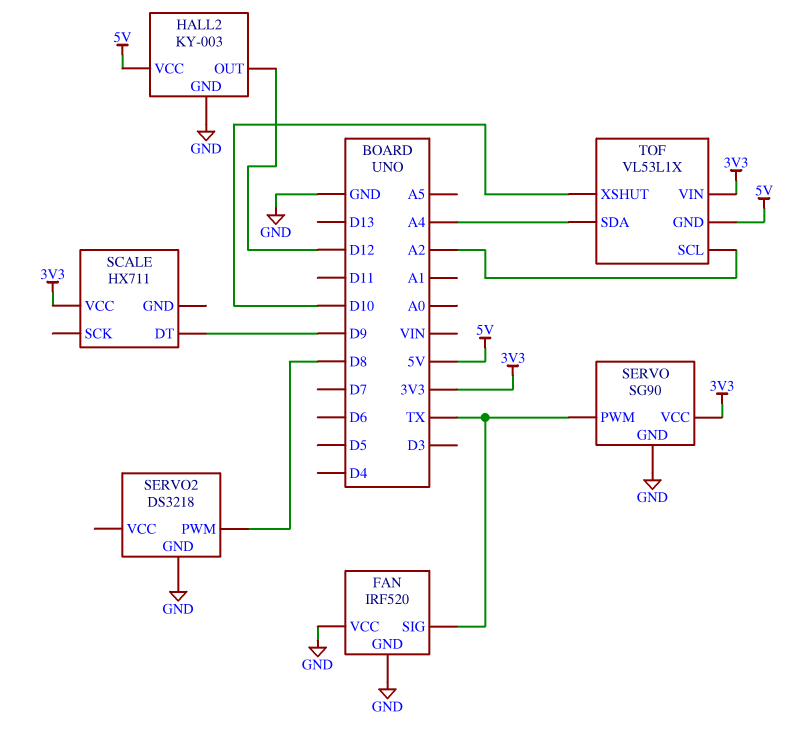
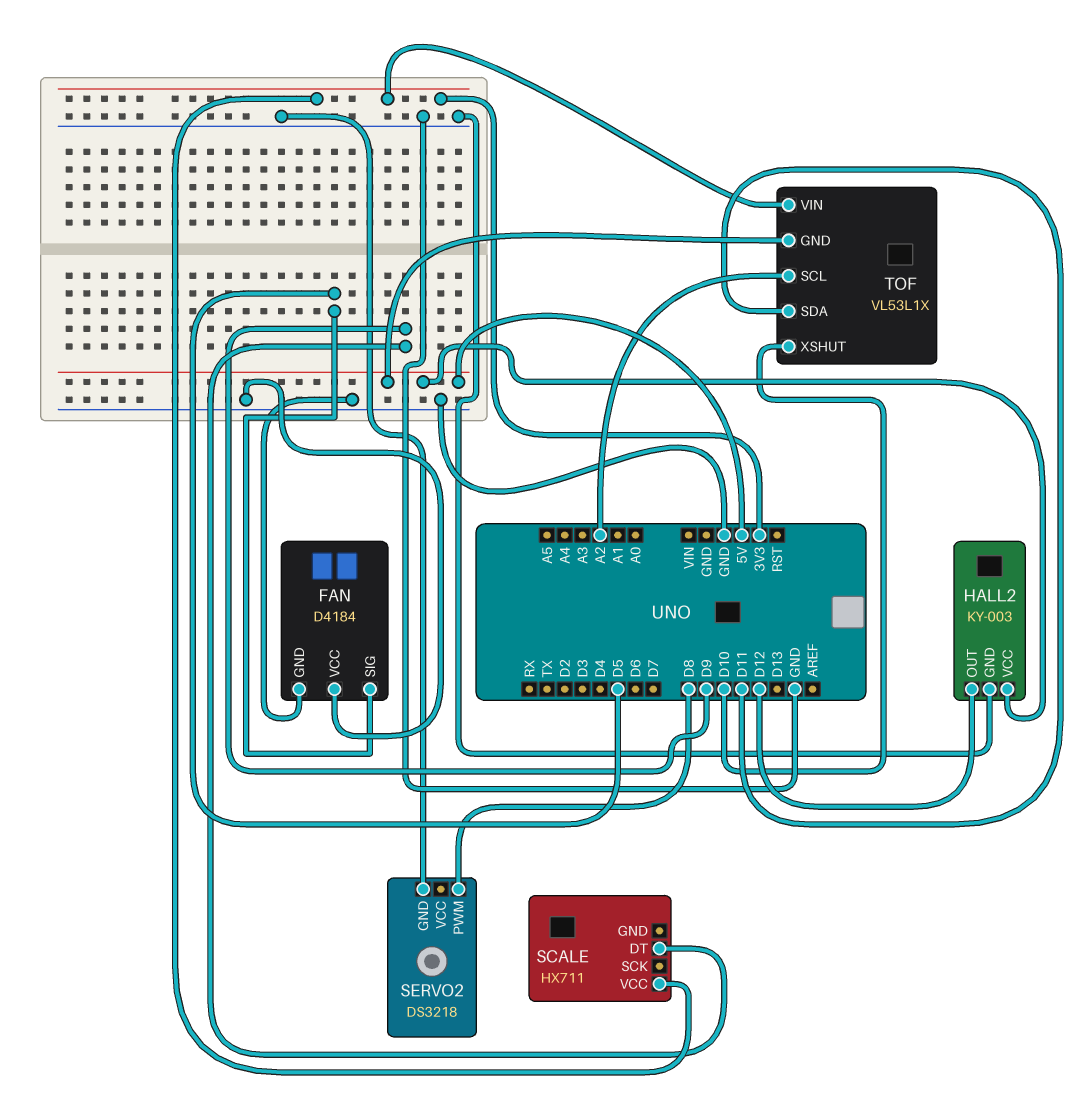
FAN: IRF520 -> D4184
FAN pin SIG: TX -> D5
SERVO: SG90 -> none
SERVO pin GND: GND -> none
SERVO pin PWM: TX -> none
SERVO pin VCC: 3V3 -> none
TOF pin SDA: A4 -> D11

